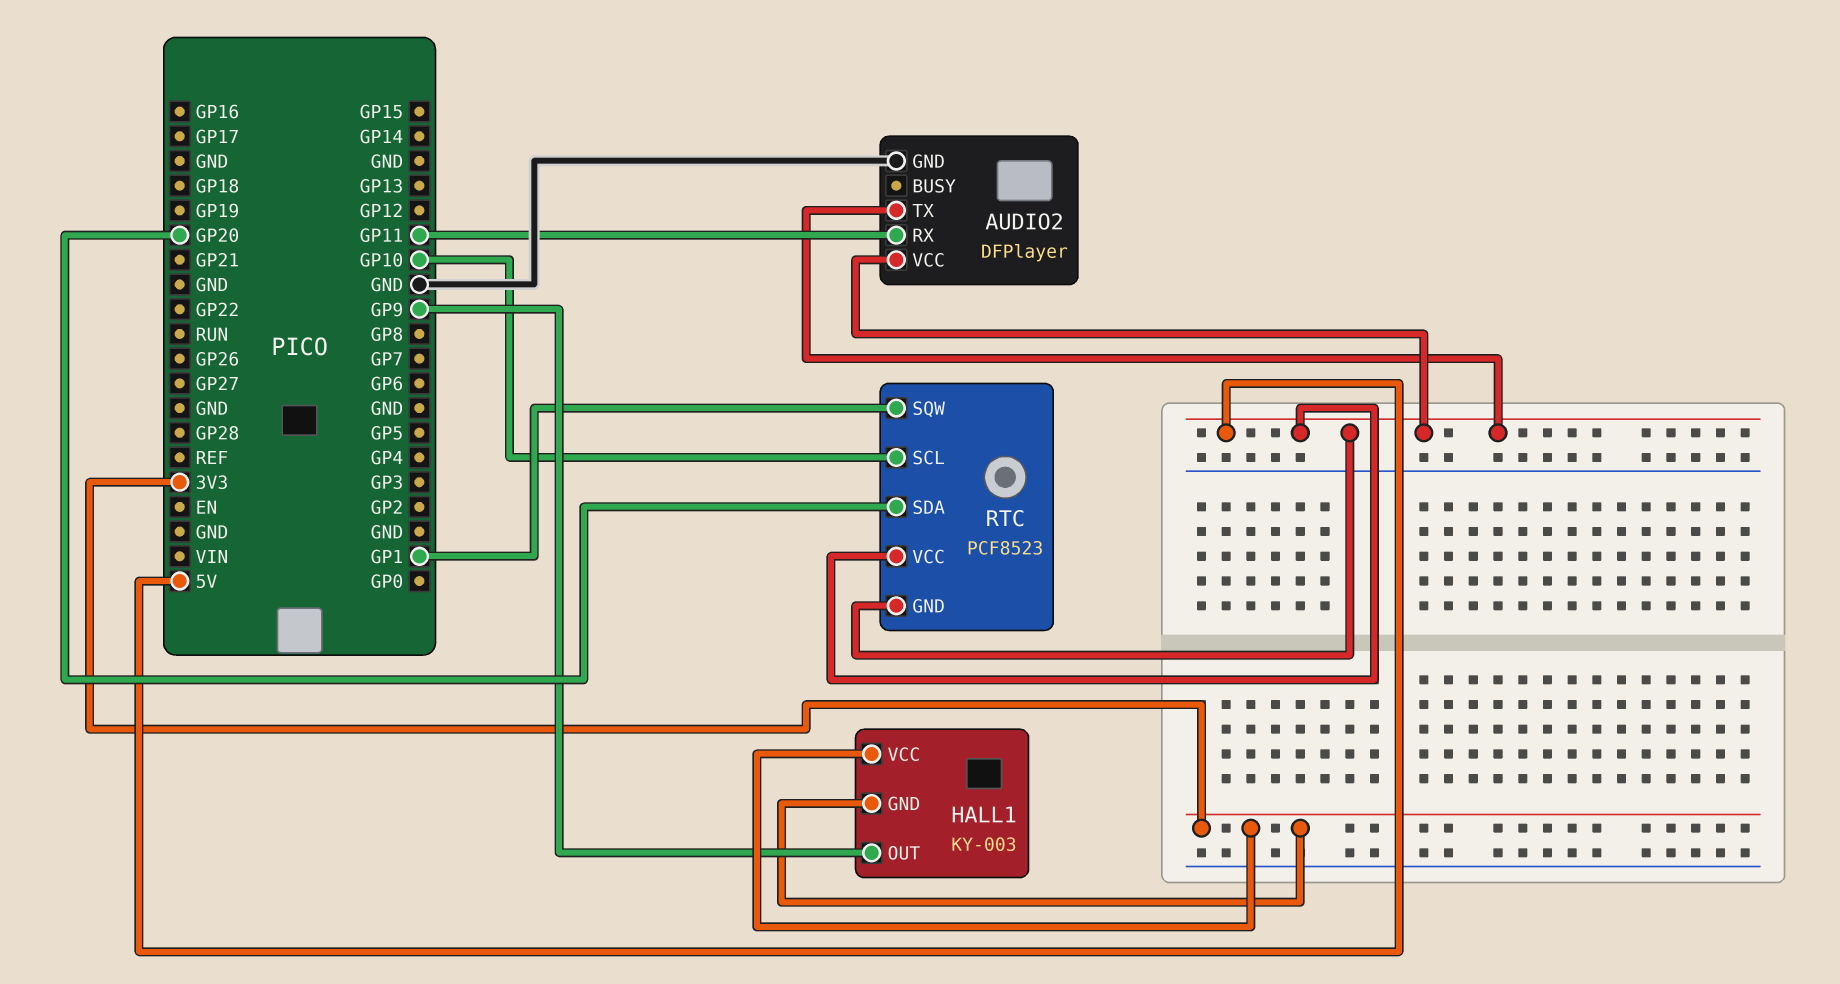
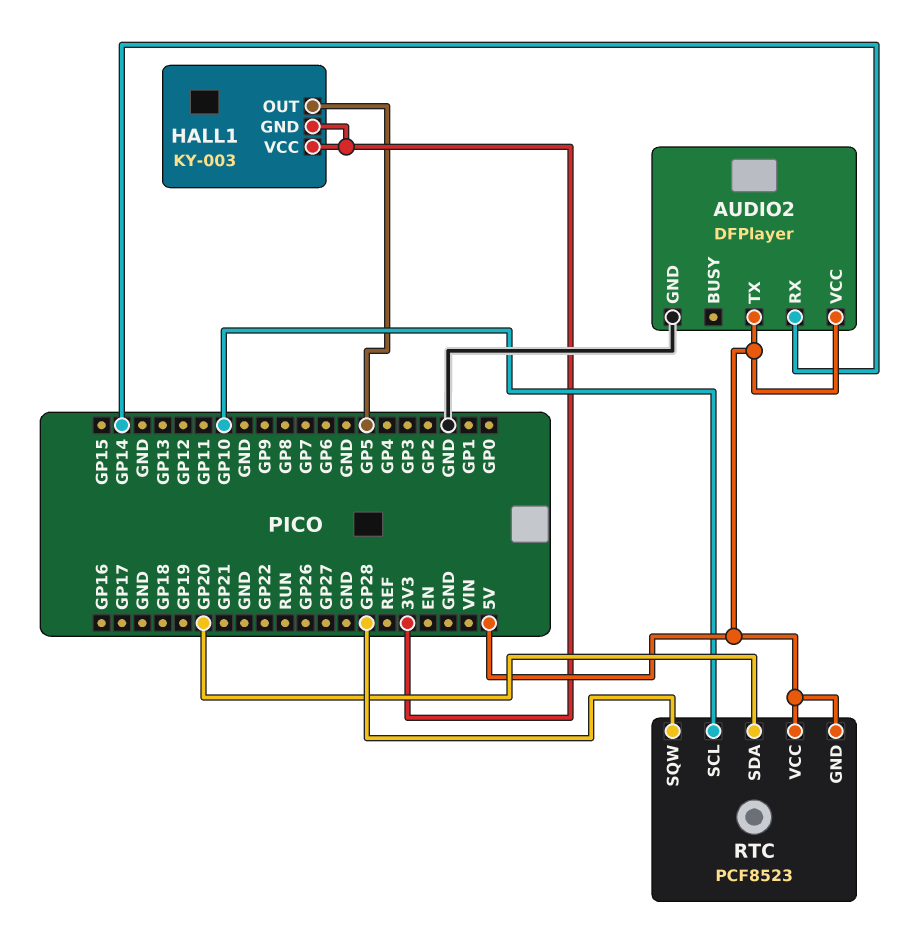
AUDIO2 pin RX: GP11 -> GP14
HALL1 pin OUT: GP9 -> GP5
RTC pin SQW: GP1 -> GP28

